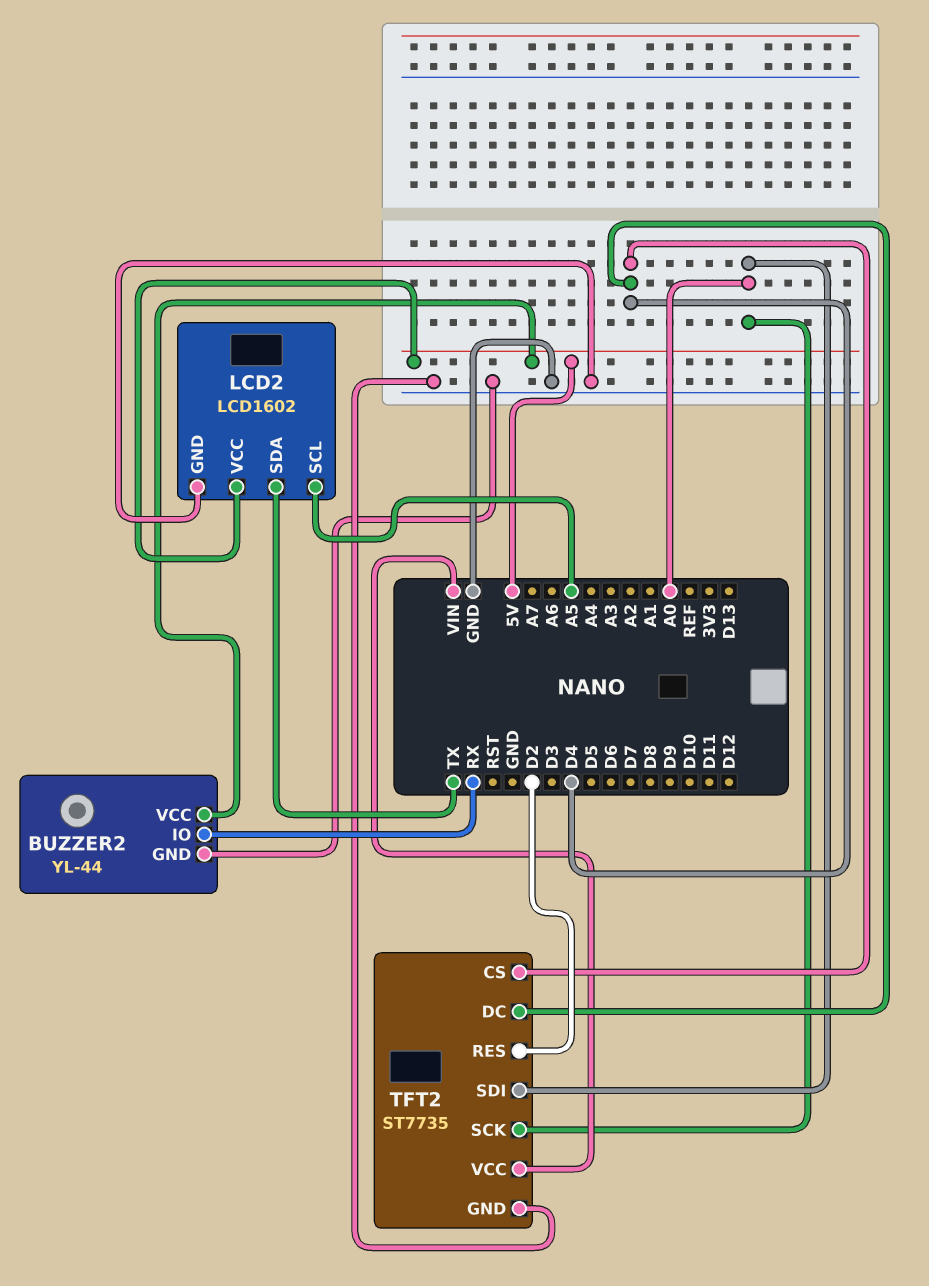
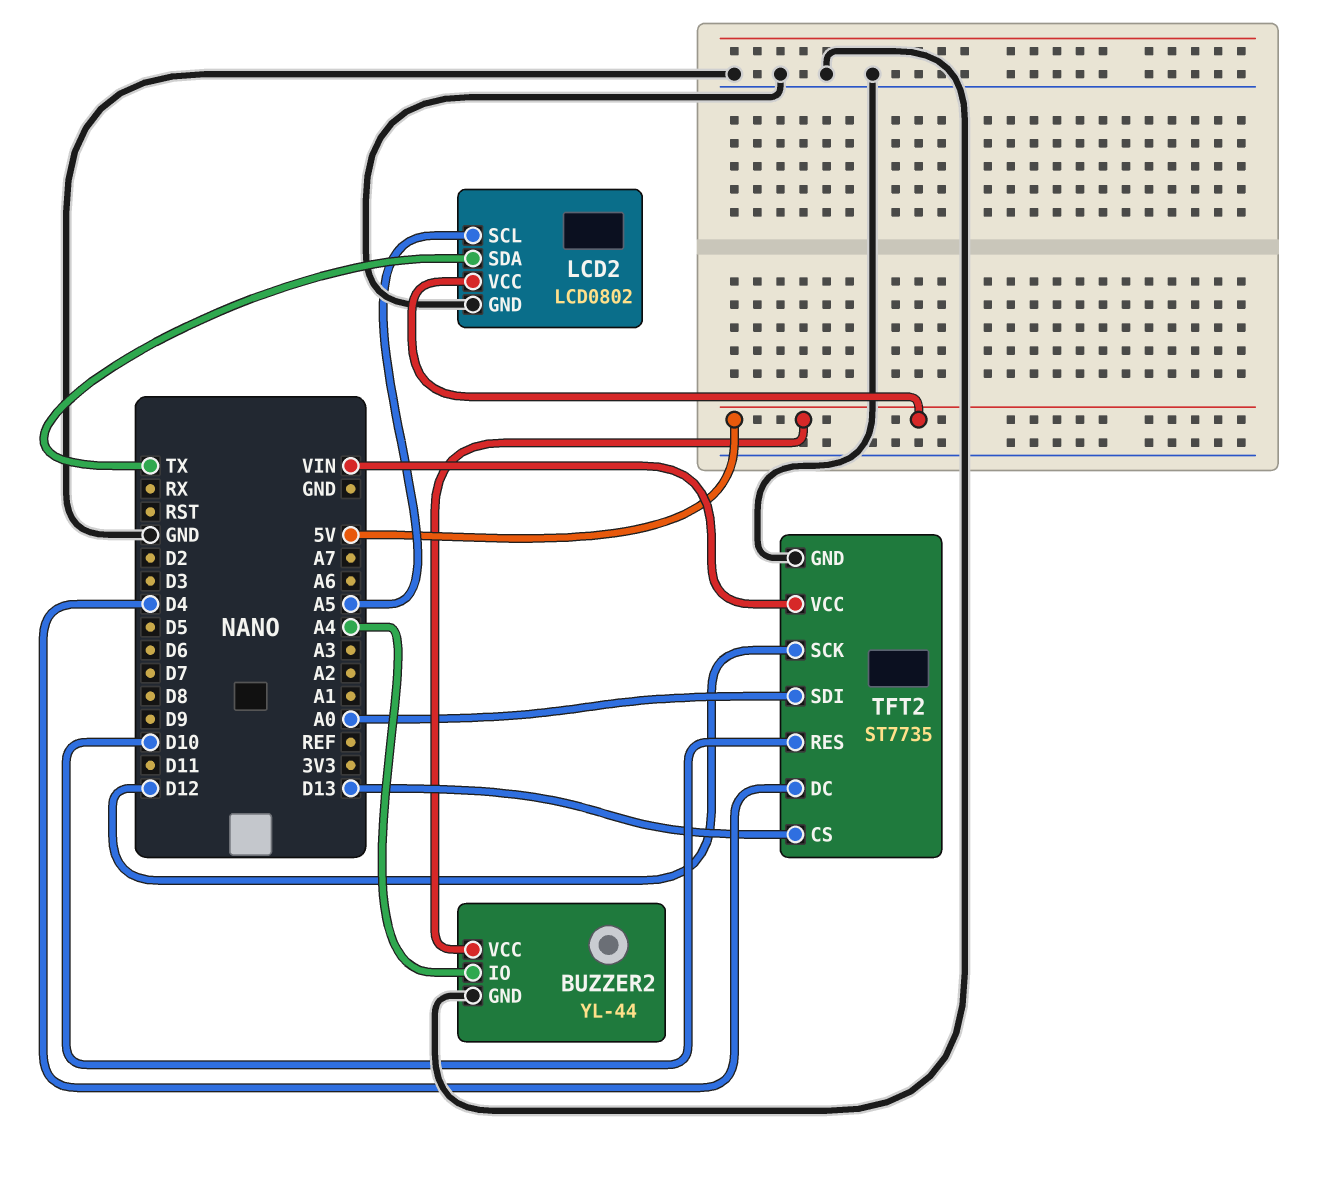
BUZZER2 pin IO: RX -> A4
LCD2: LCD1602 -> LCD0802
TFT2 pin CS: D4 -> D13
TFT2 pin RES: D2 -> D10
TFT2 pin SCK: A0 -> D12

